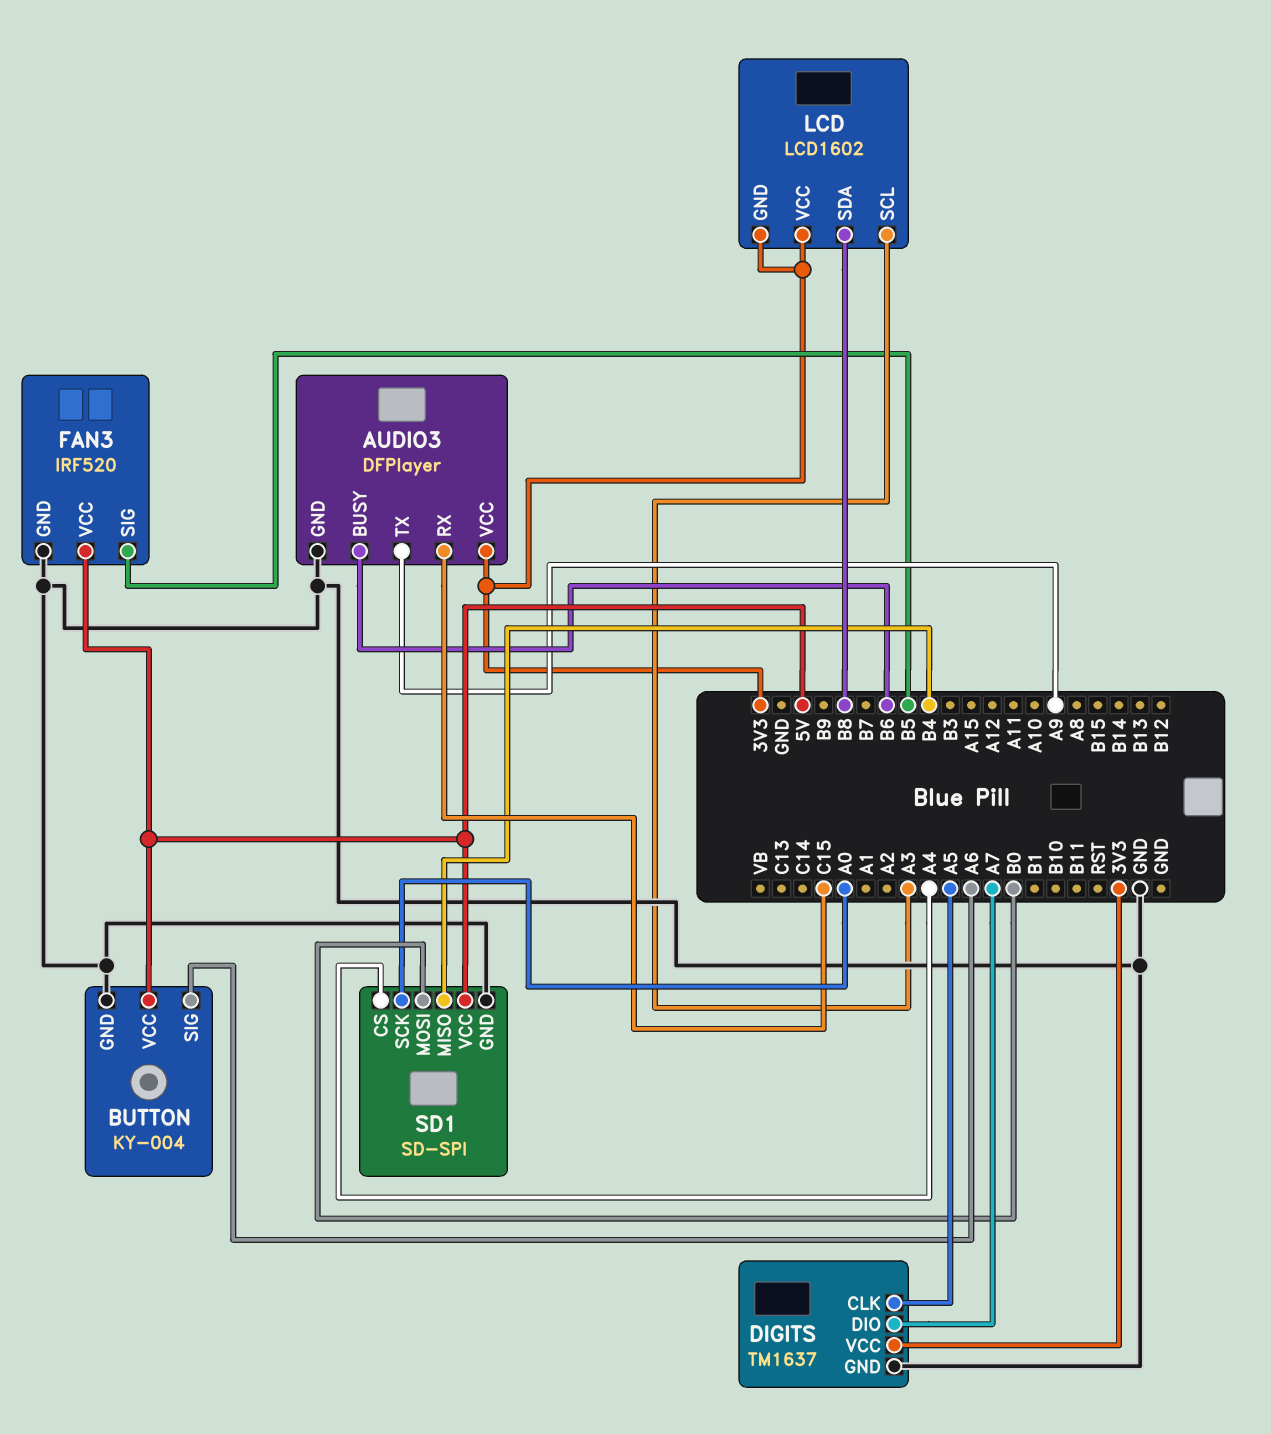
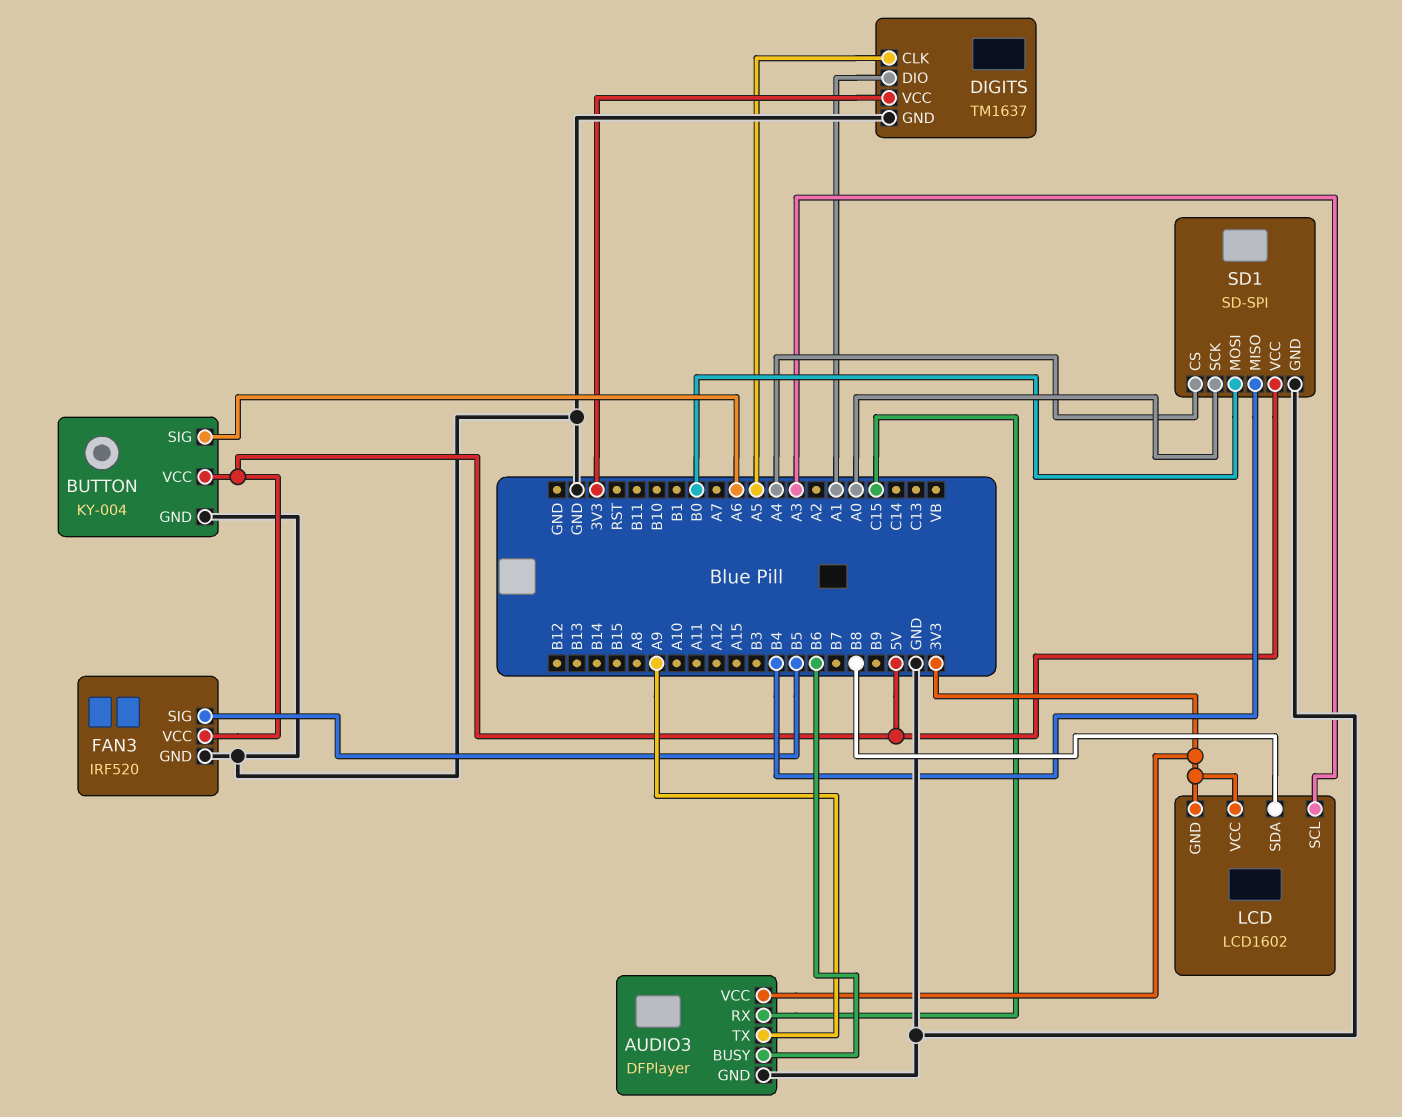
DIGITS pin DIO: A7 -> A1

